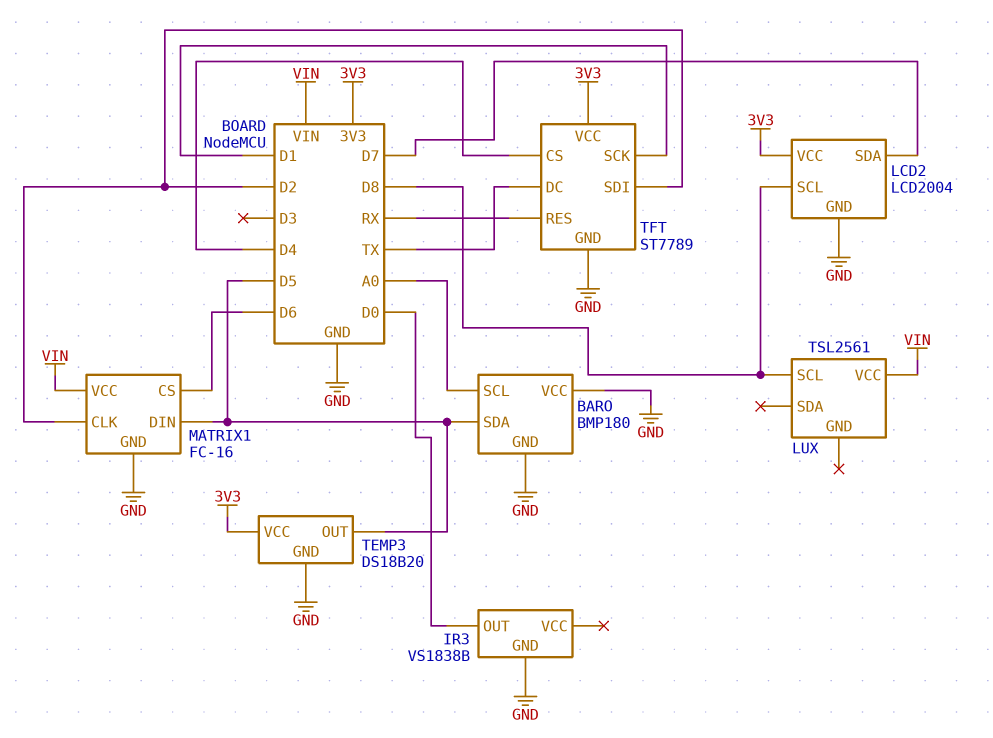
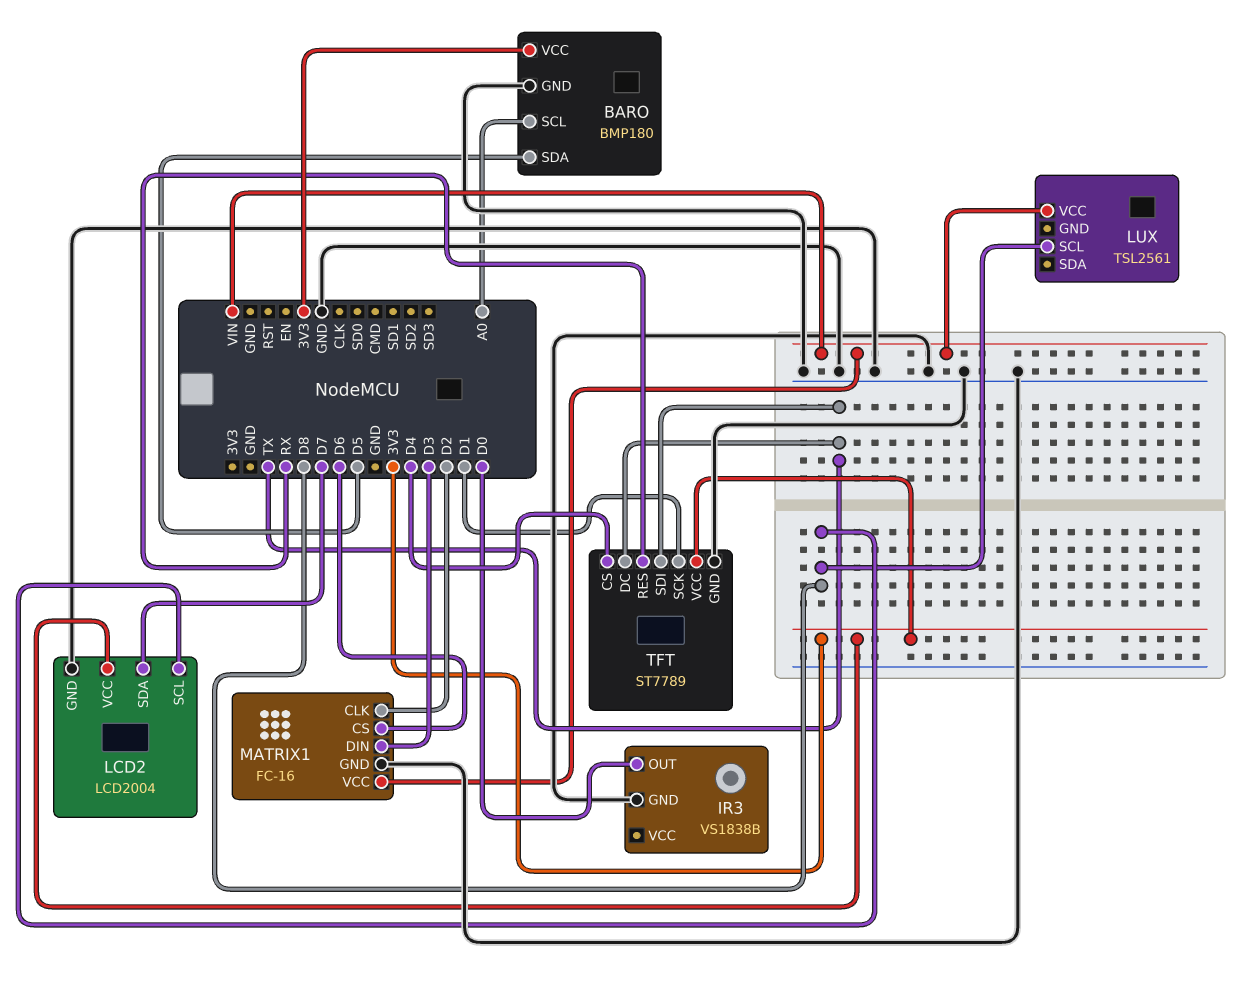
BARO pin VCC: GND -> 3V3
MATRIX1 pin DIN: D5 -> D3
TEMP3: DS18B20 -> none
TEMP3 pin GND: GND -> none
TEMP3 pin OUT: D5 -> none
TEMP3 pin VCC: 3V3 -> none
TFT pin SDI: D2 -> TX

